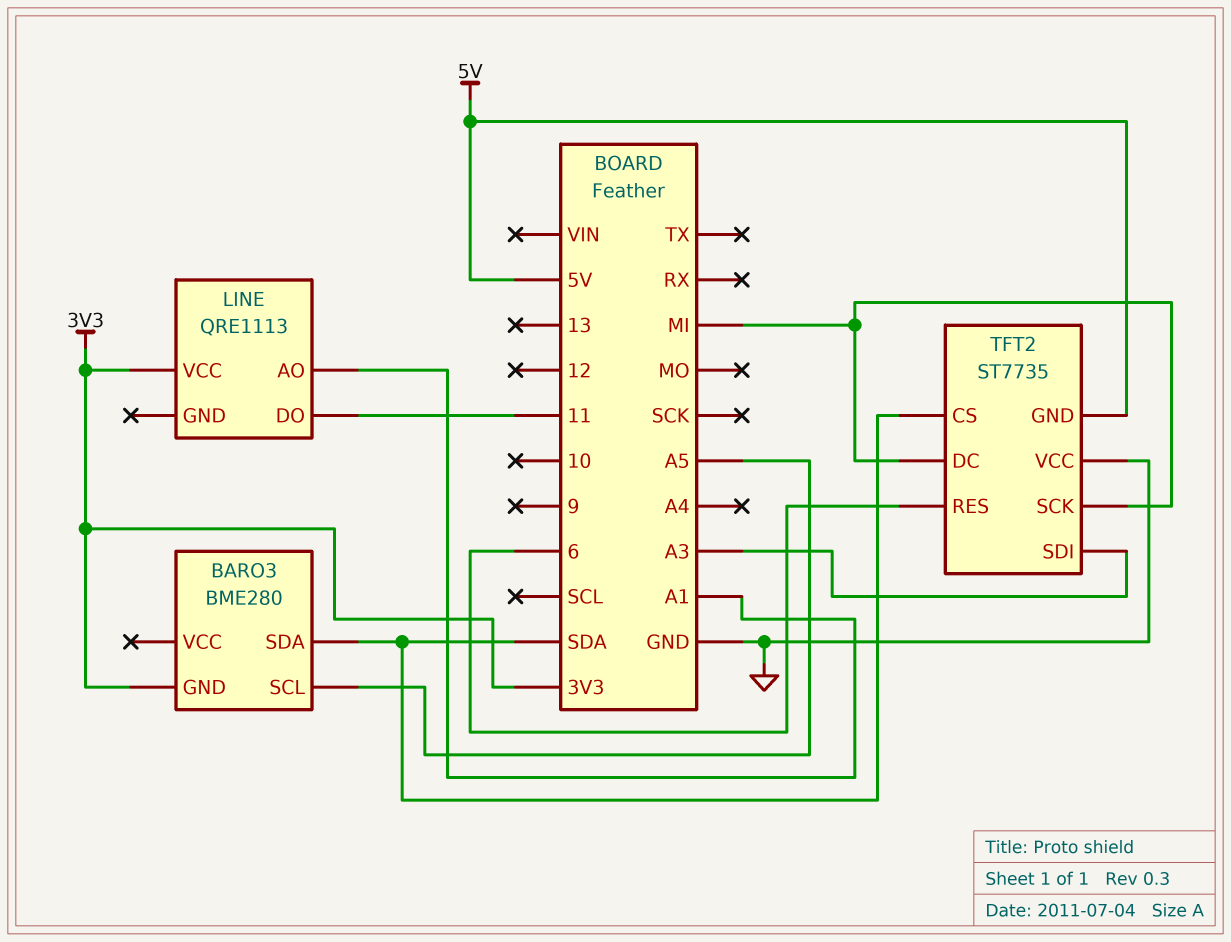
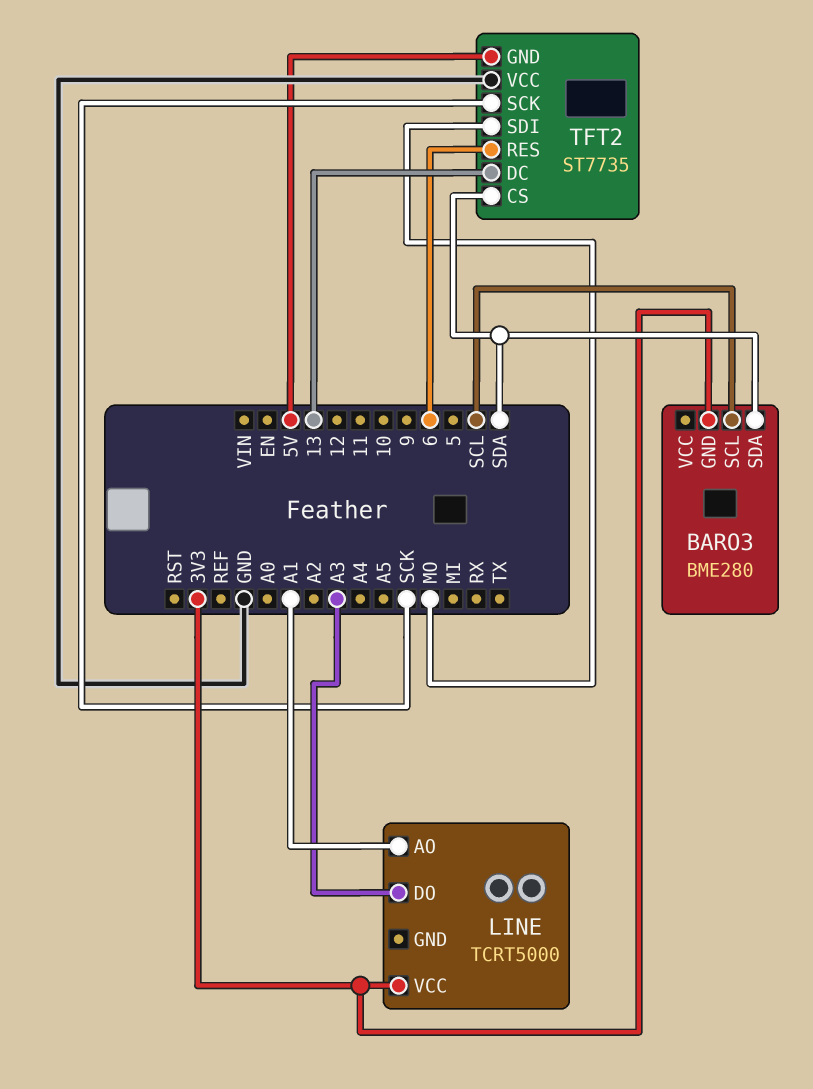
BARO3 pin SCL: A5 -> SCL
LINE: QRE1113 -> TCRT5000
LINE pin DO: 11 -> A3
TFT2 pin DC: MI -> 13
TFT2 pin SCK: MI -> SCK
TFT2 pin SDI: A3 -> MO

